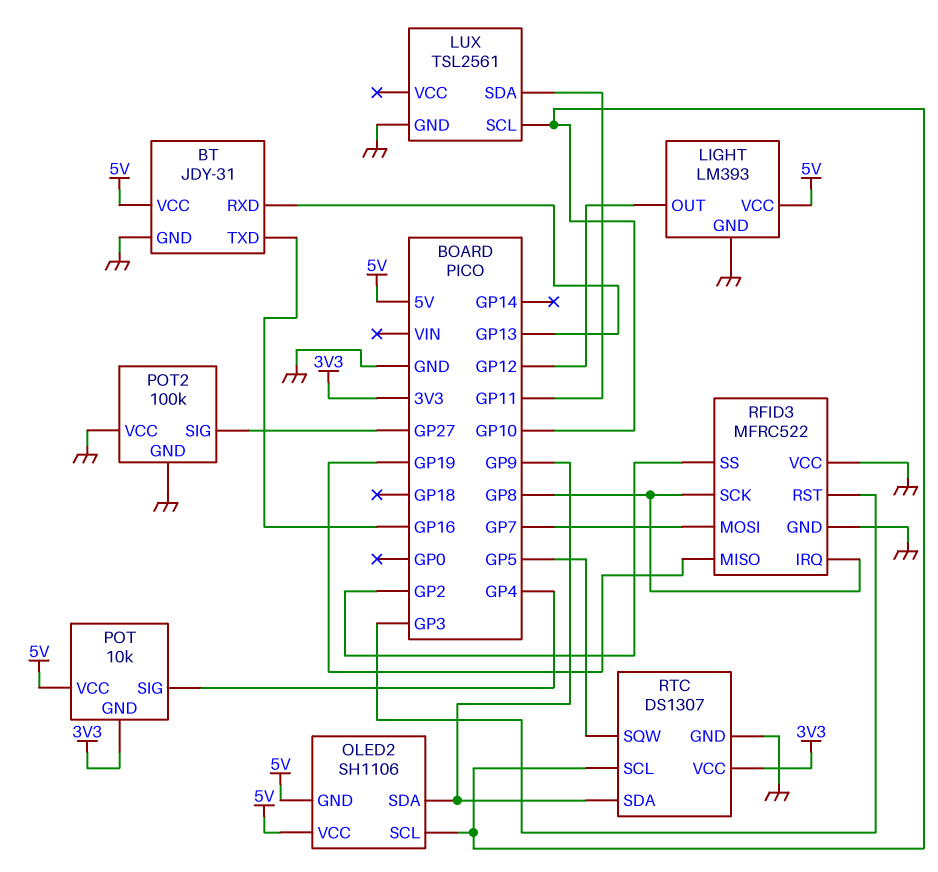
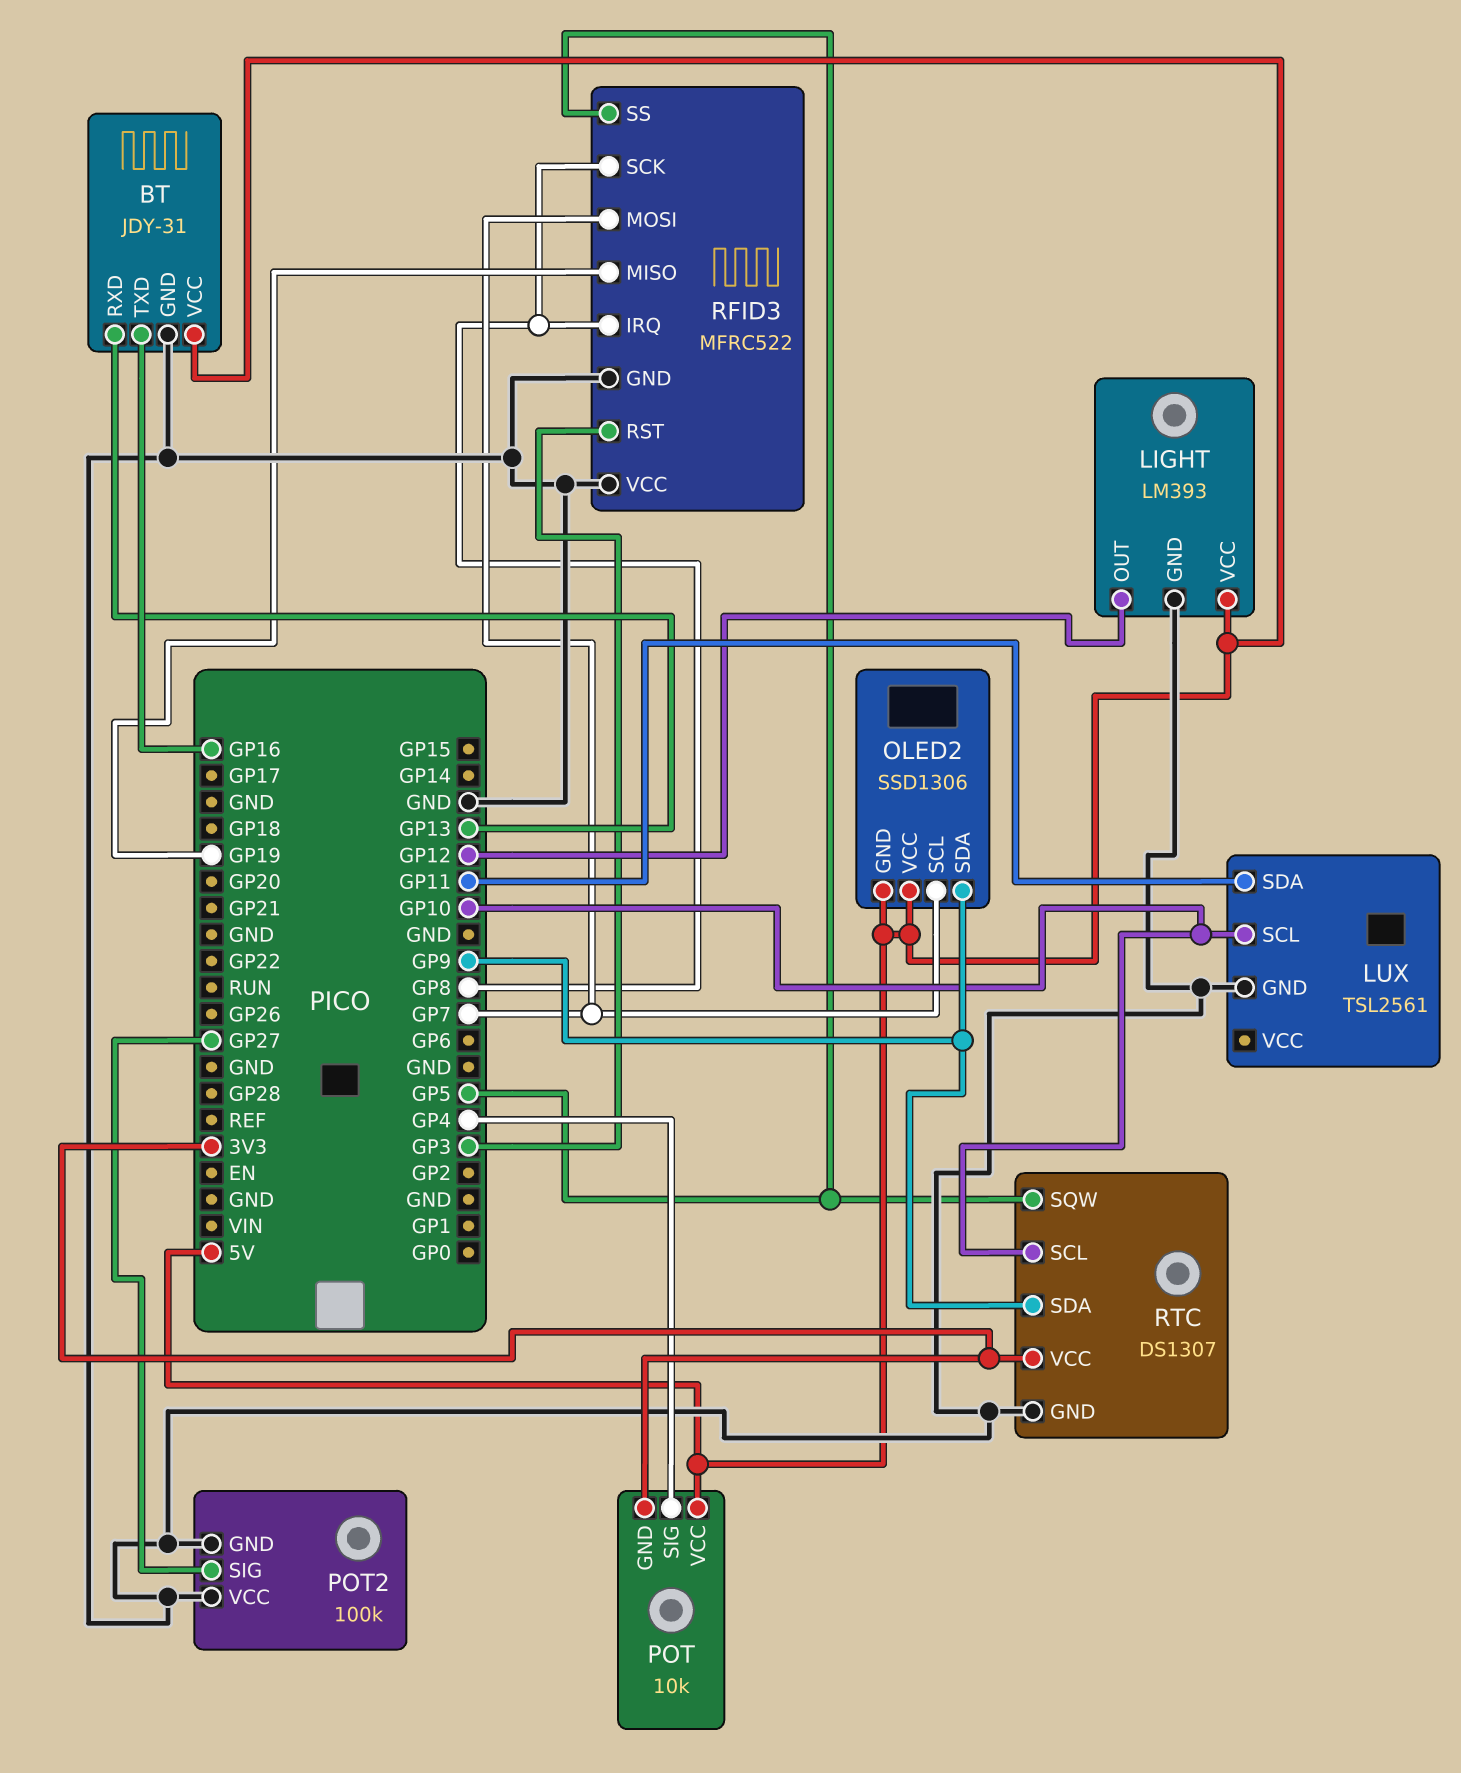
OLED2: SH1106 -> SSD1306
OLED2 pin SCL: GP10 -> GP7
RFID3 pin SS: GP2 -> GP5

